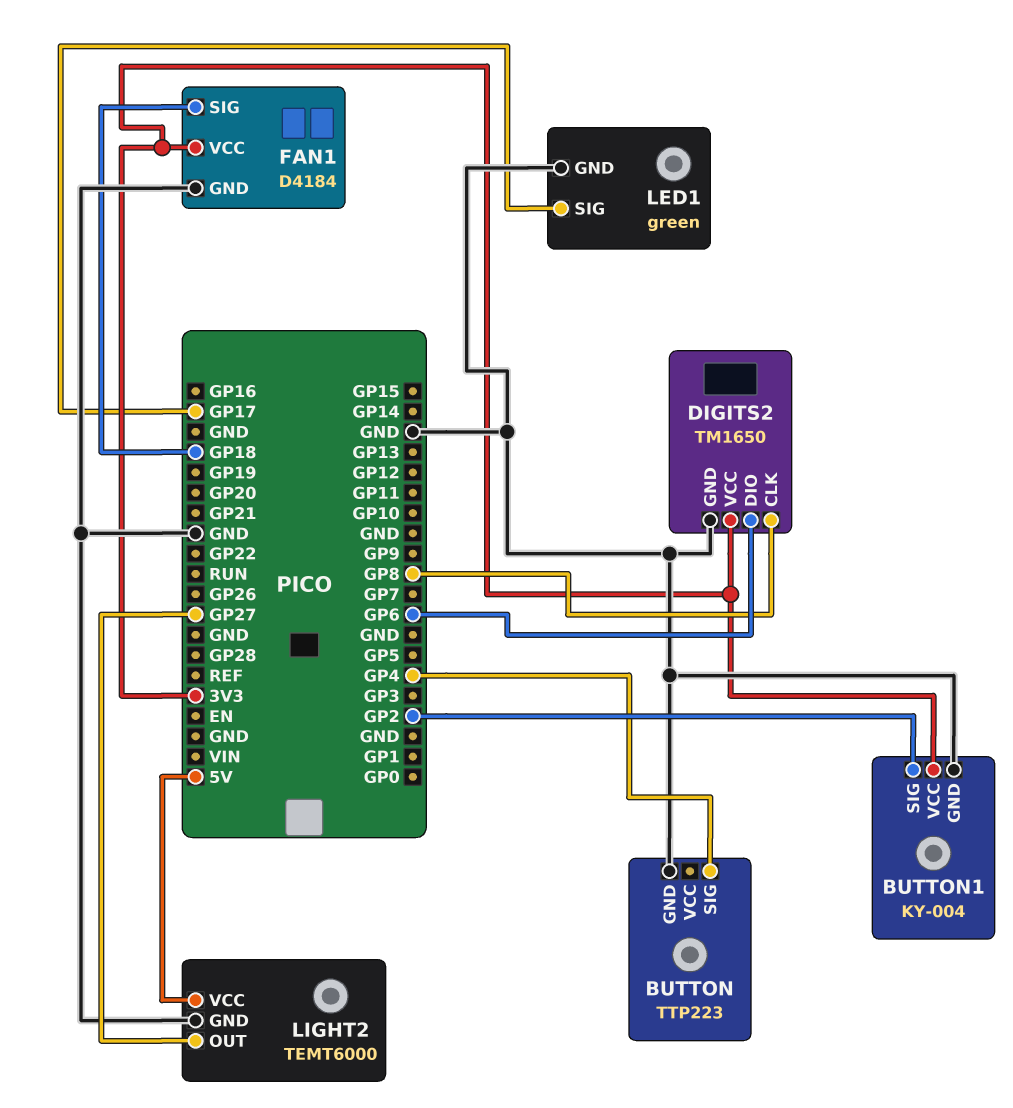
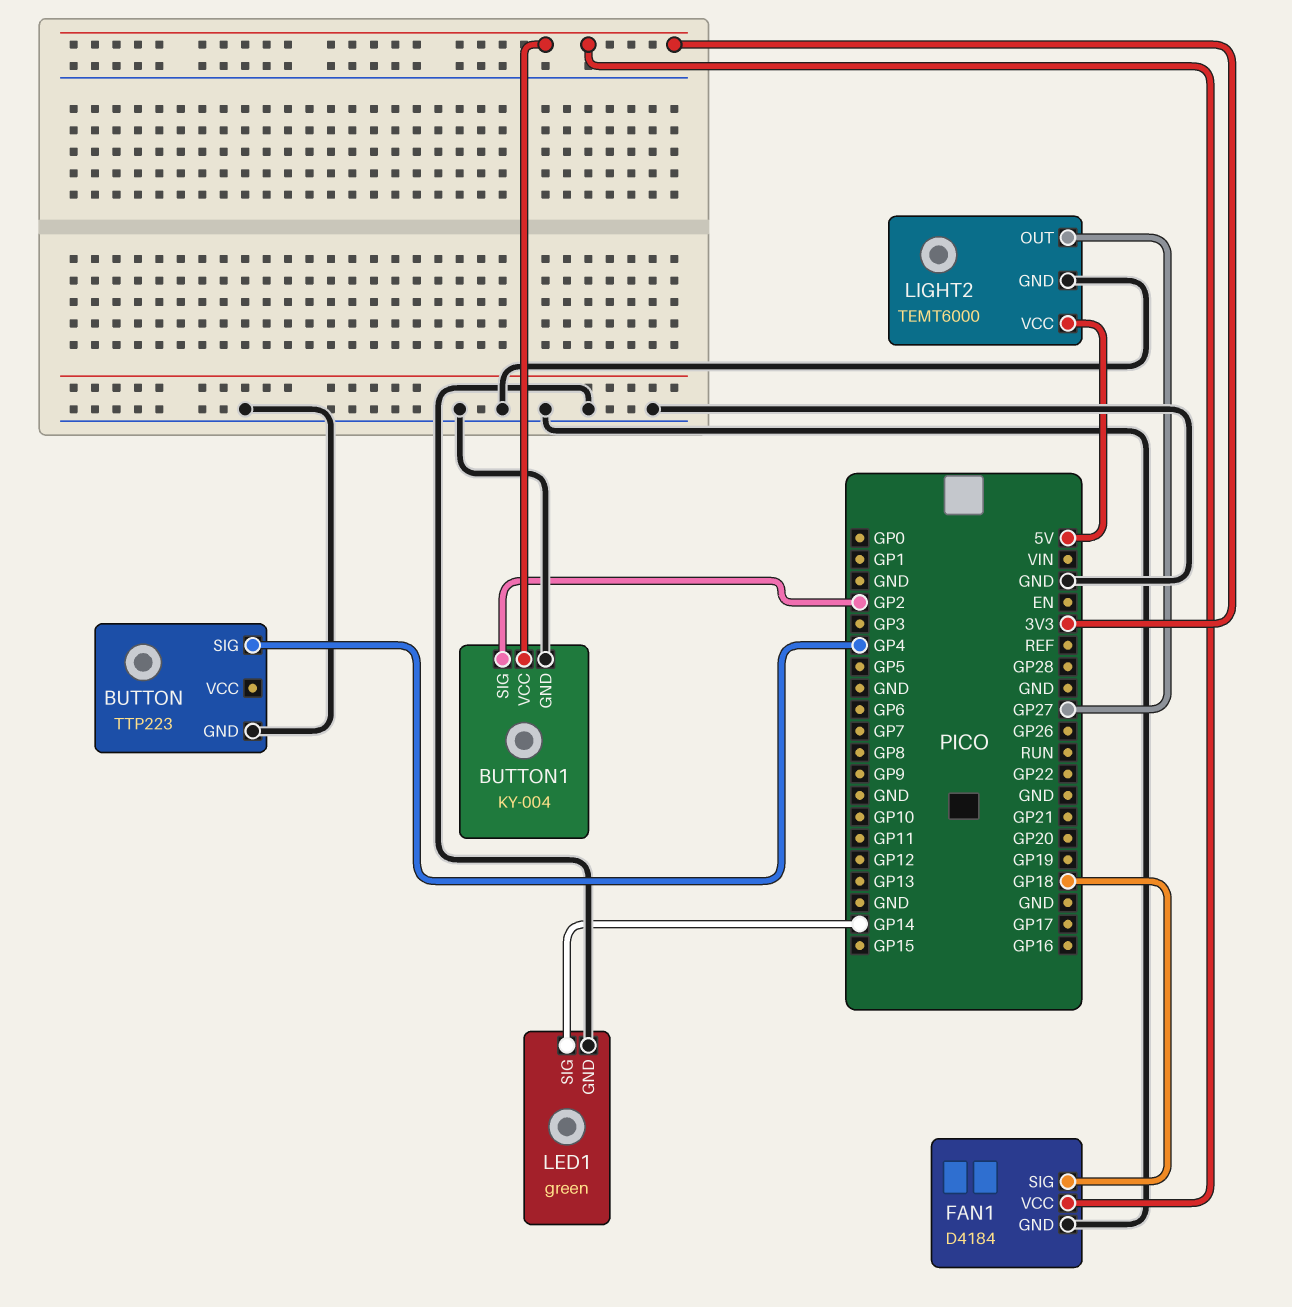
DIGITS2: TM1650 -> none
DIGITS2 pin CLK: GP8 -> none
DIGITS2 pin DIO: GP6 -> none
DIGITS2 pin GND: GND -> none
DIGITS2 pin VCC: 3V3 -> none
LED1 pin SIG: GP17 -> GP14

